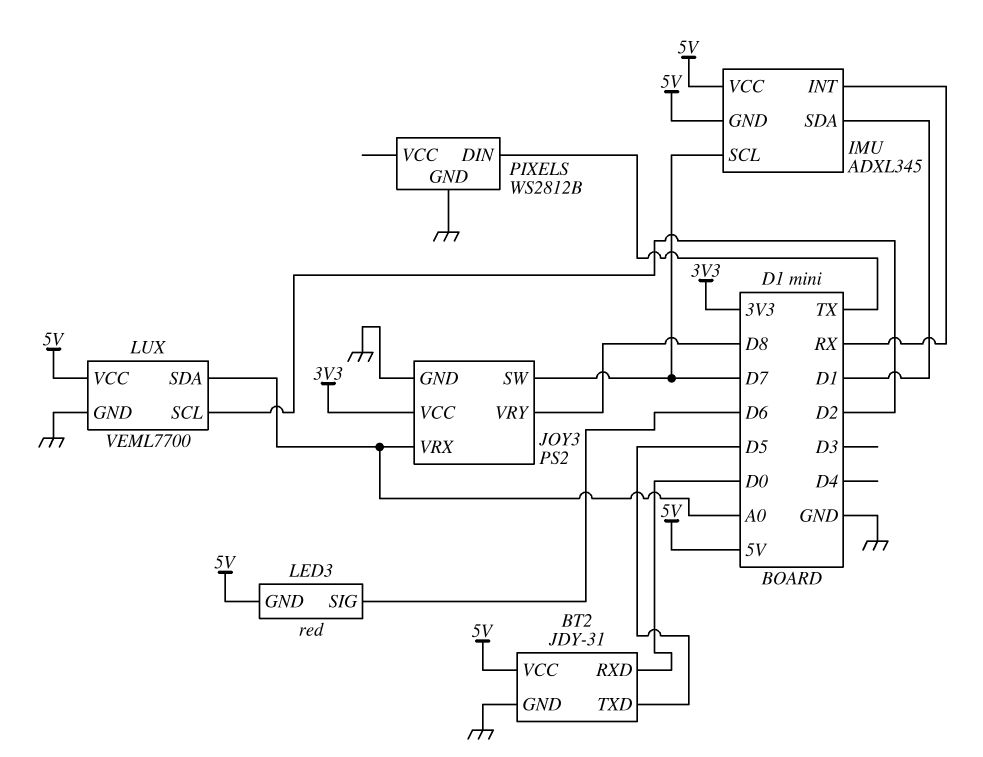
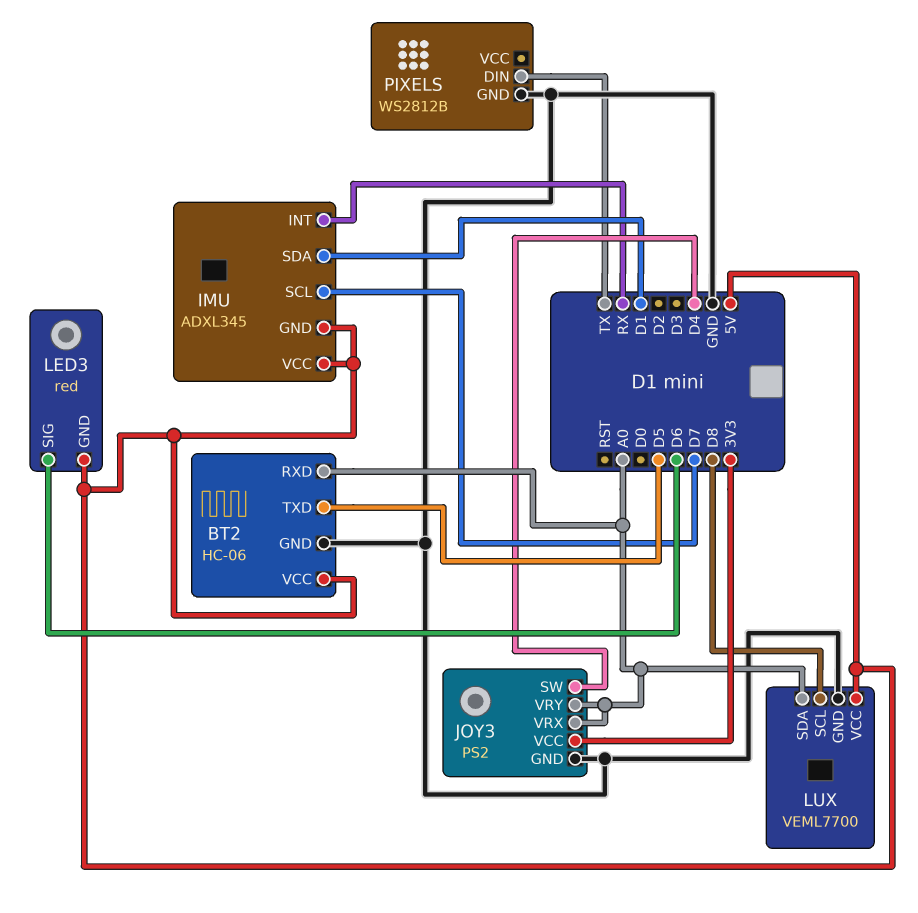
BT2: JDY-31 -> HC-06
BT2 pin RXD: D0 -> A0
JOY3 pin SW: D7 -> D4
JOY3 pin VRY: D8 -> A0
LUX pin SCL: D2 -> D8

